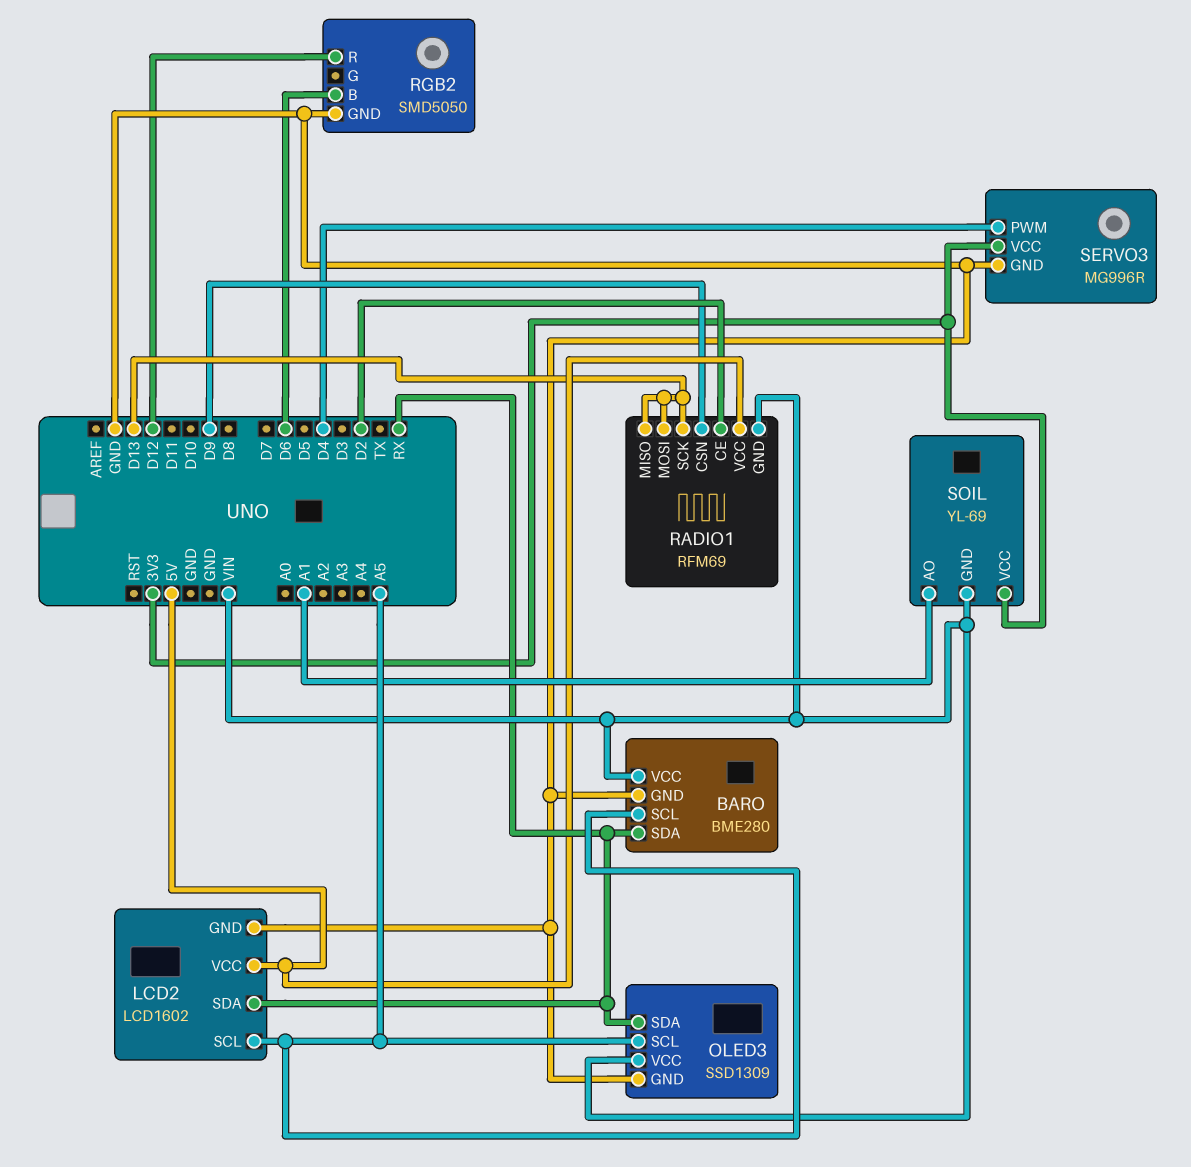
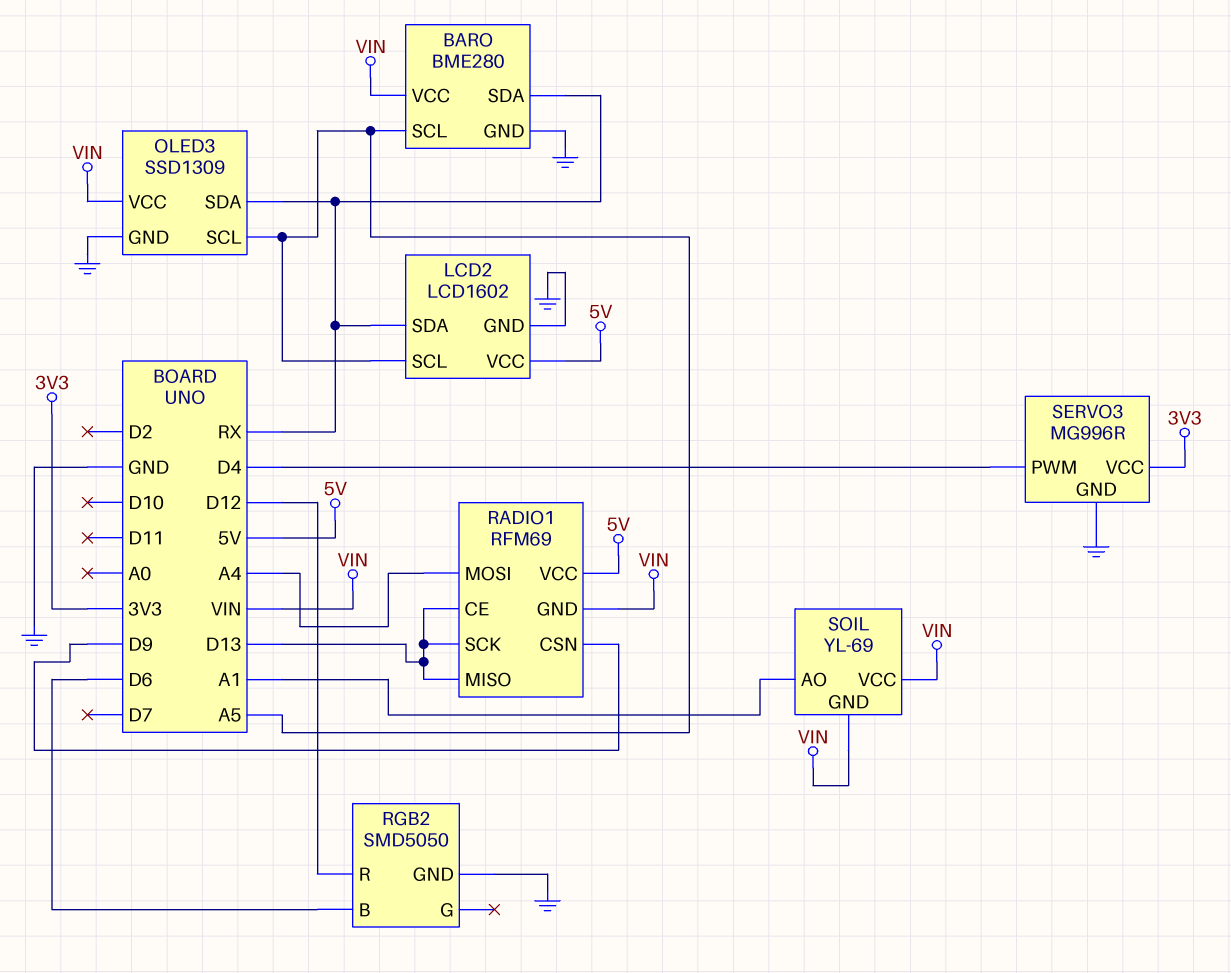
RADIO1 pin CE: D2 -> D13
RADIO1 pin MOSI: D13 -> A4
SOIL pin VCC: 3V3 -> VIN

